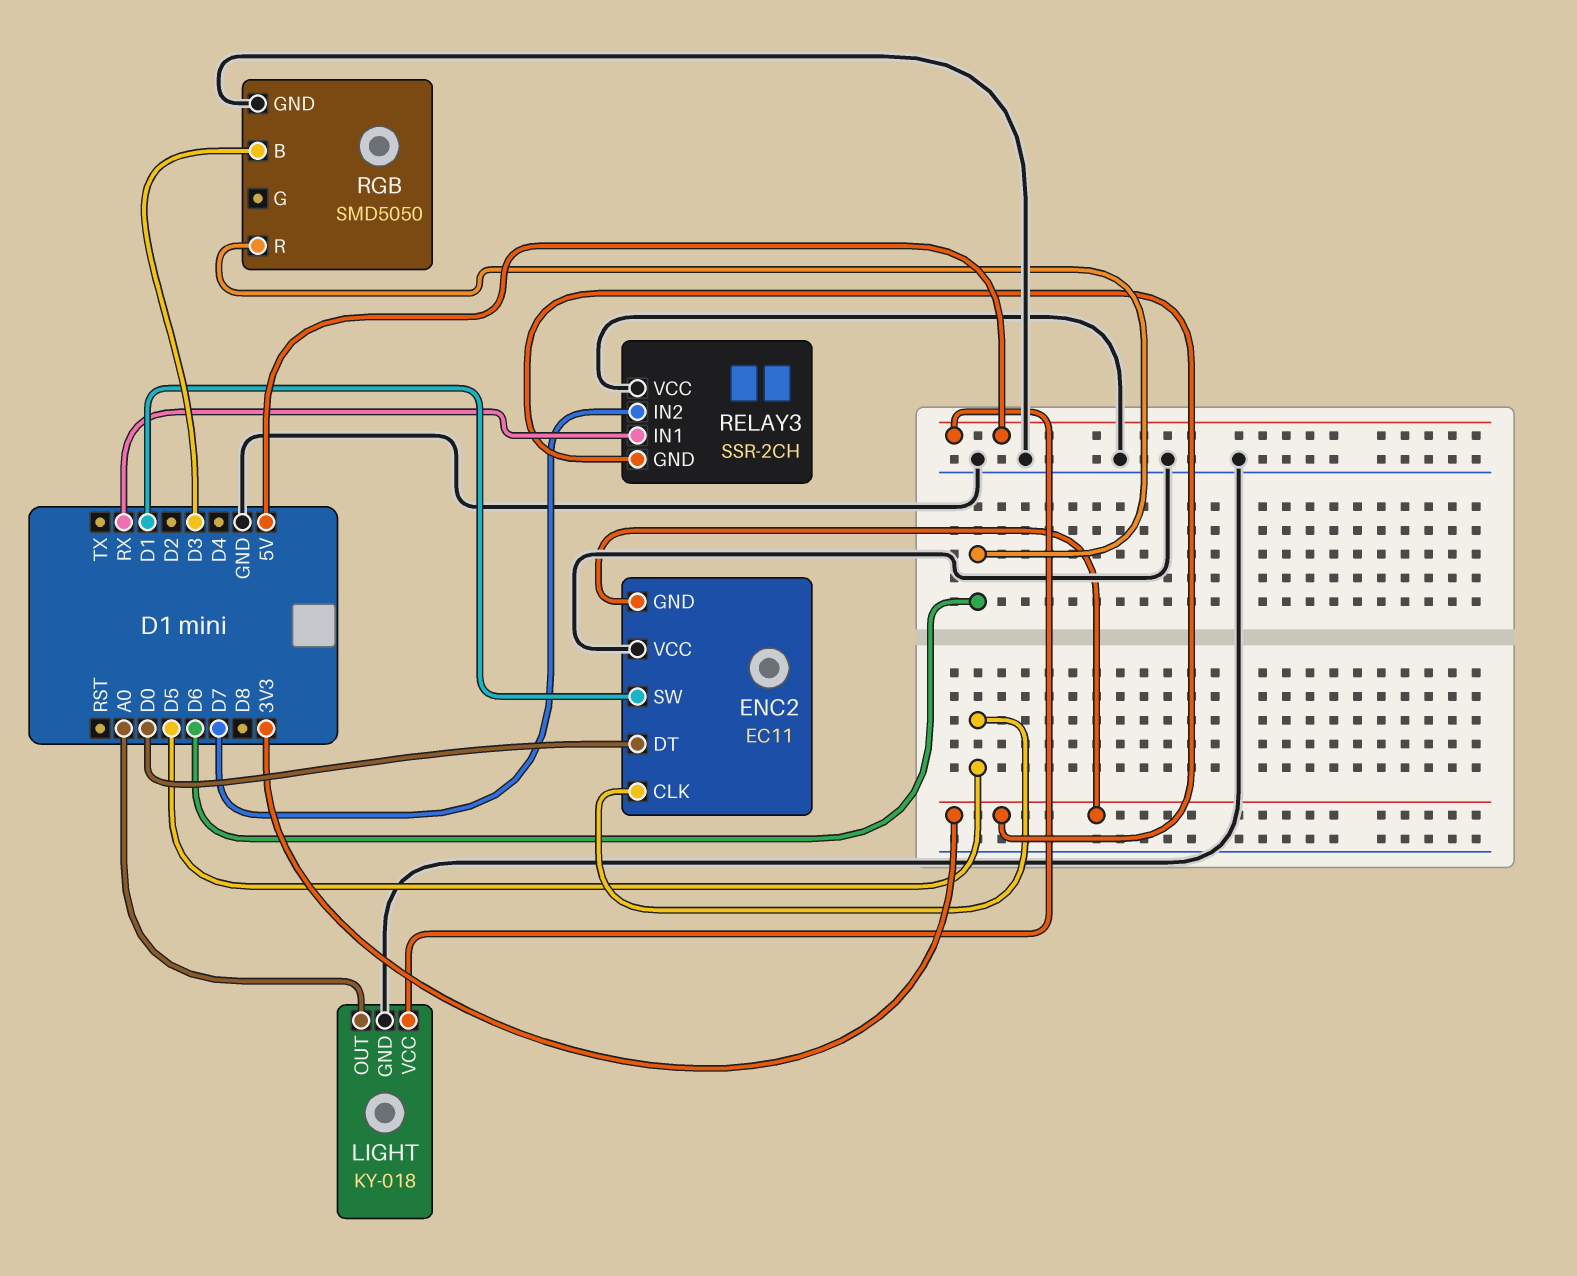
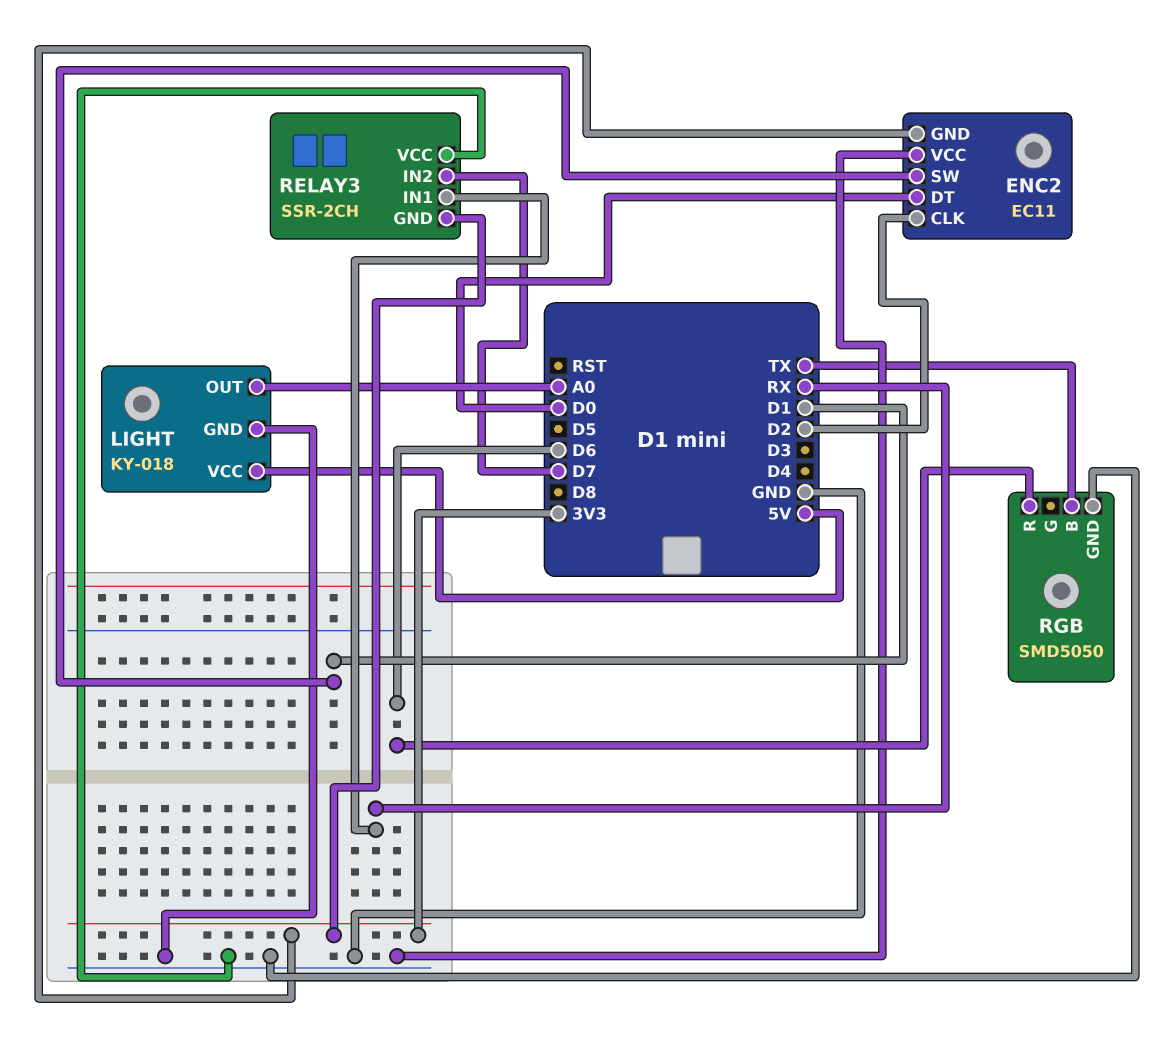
ENC2 pin CLK: D5 -> D2
RGB pin B: D3 -> TX

